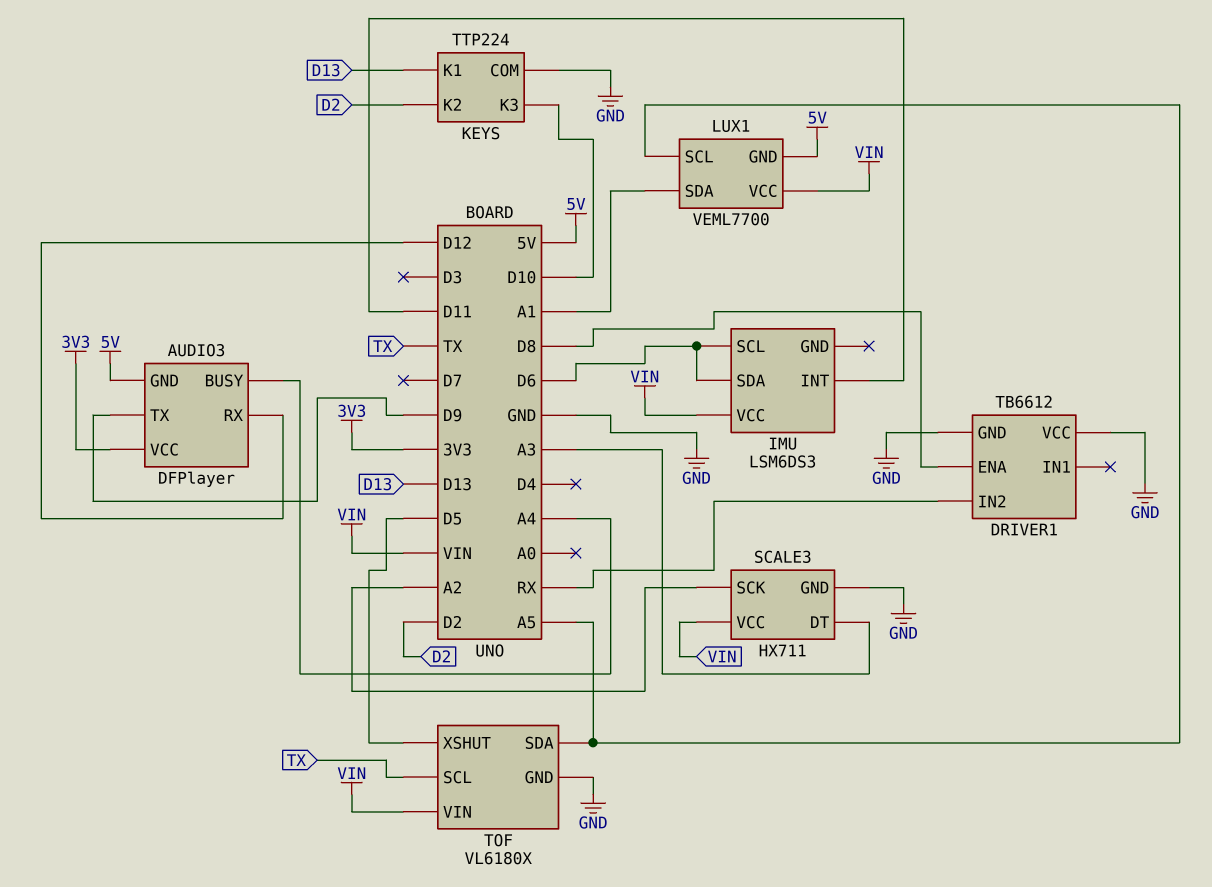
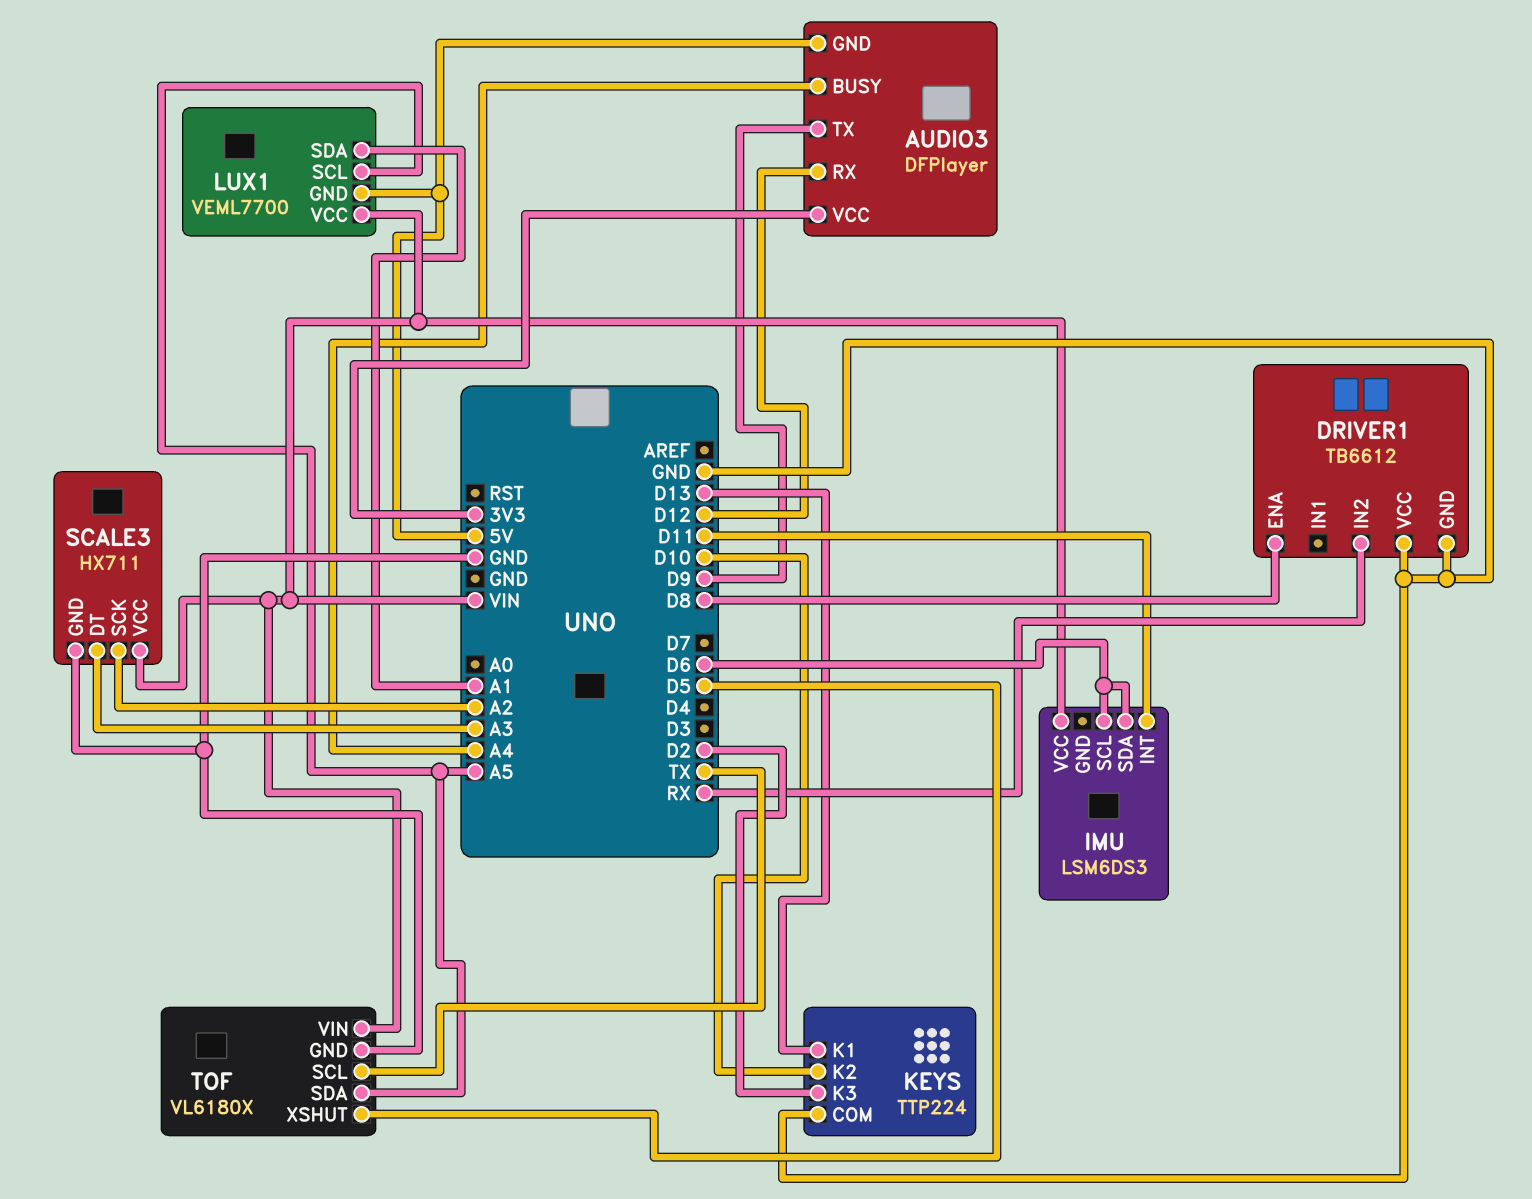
KEYS pin K2: D2 -> D10
KEYS pin K3: D10 -> D2

